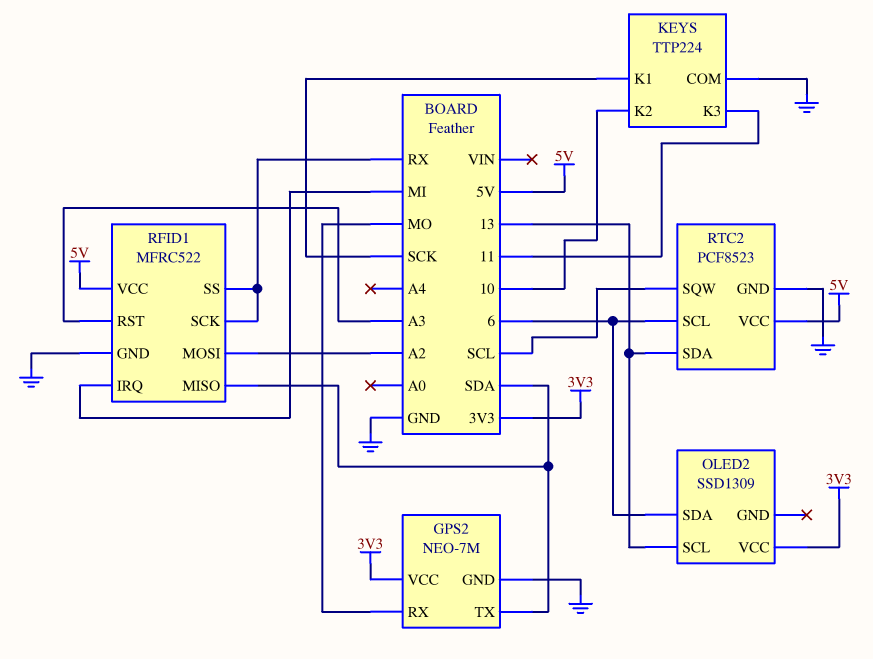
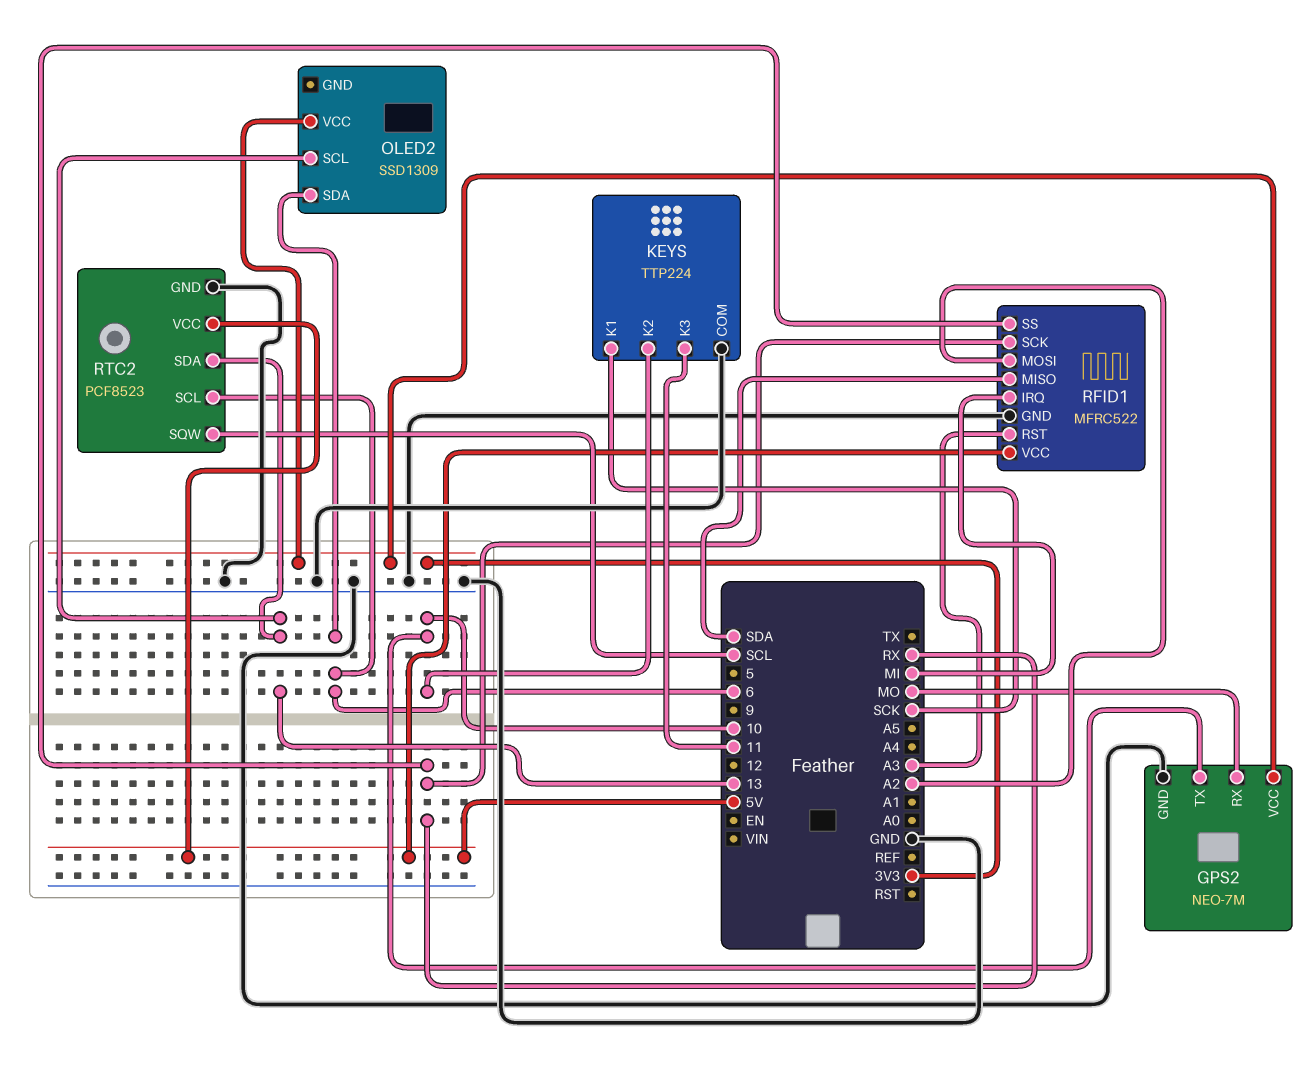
GPS2 pin TX: SDA -> 10

